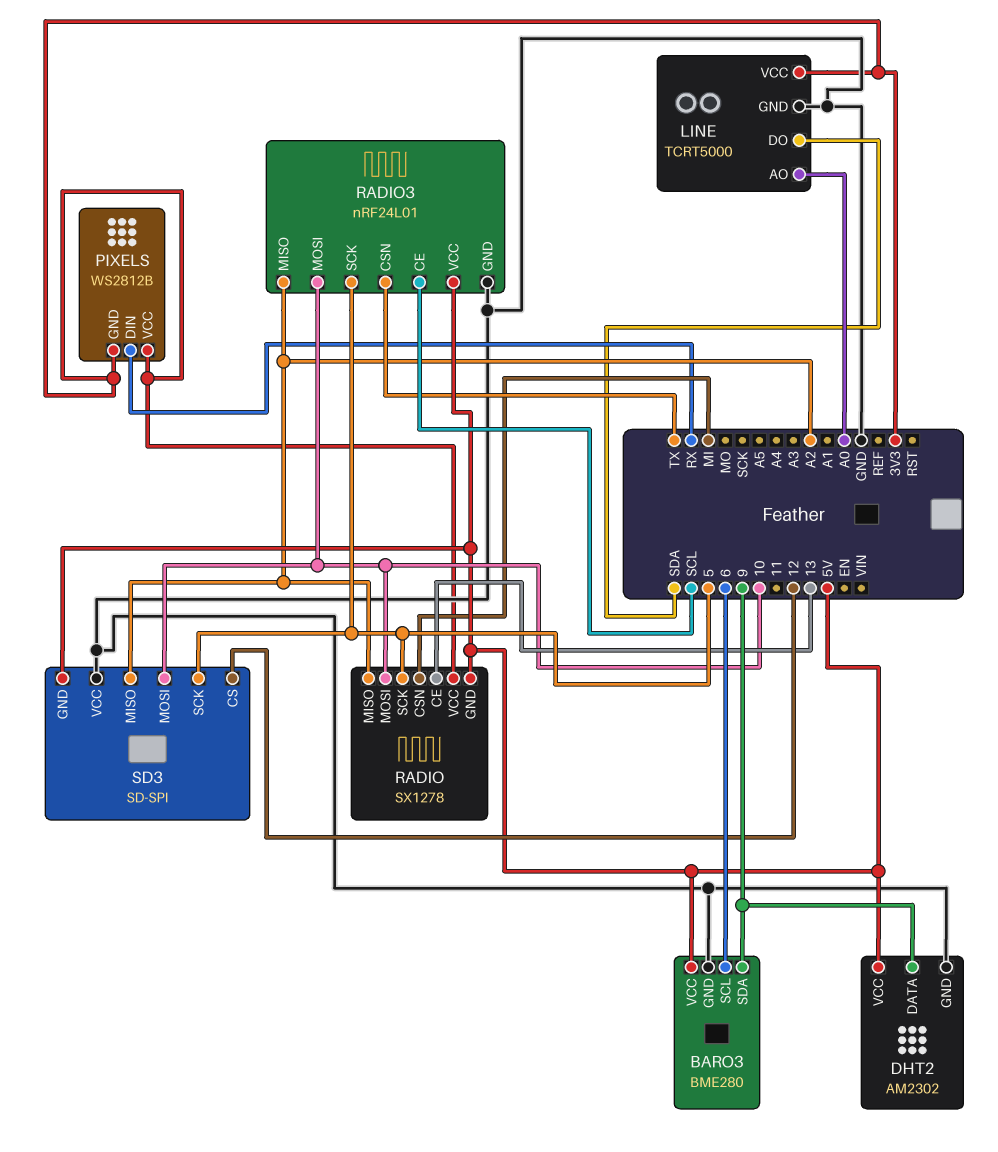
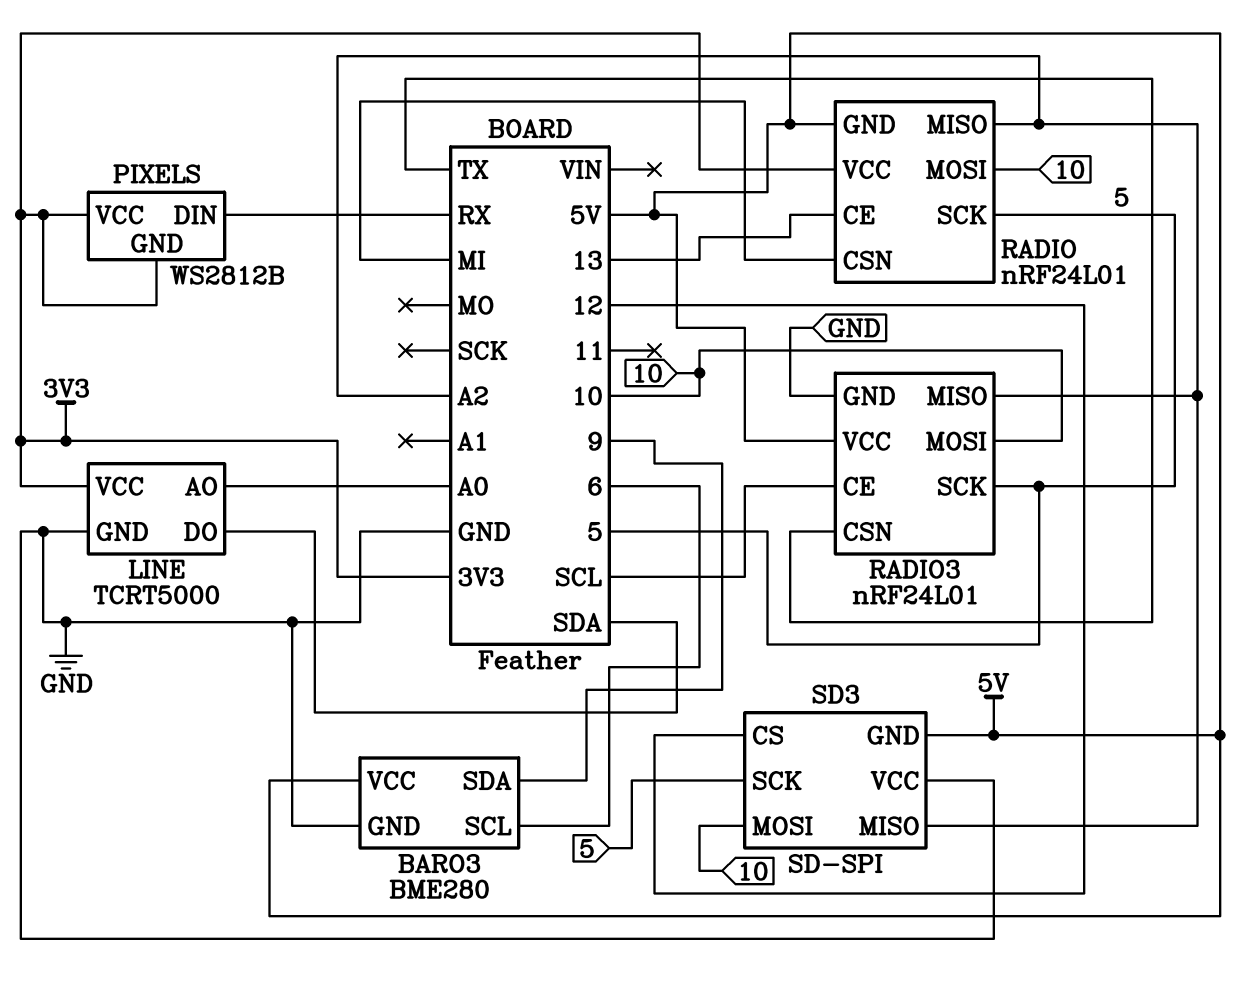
DHT2: AM2302 -> none
DHT2 pin DATA: 9 -> none
DHT2 pin GND: GND -> none
DHT2 pin VCC: 5V -> none
RADIO: SX1278 -> nRF24L01

